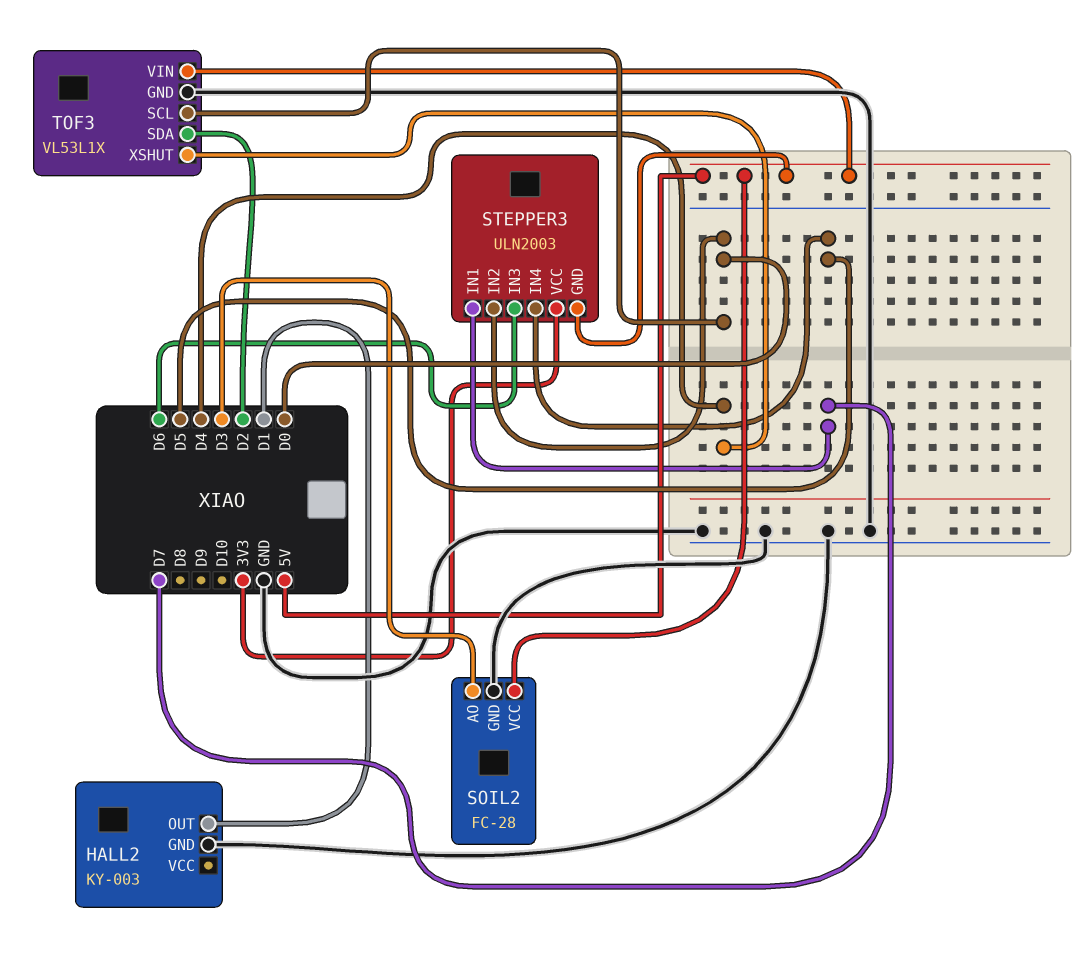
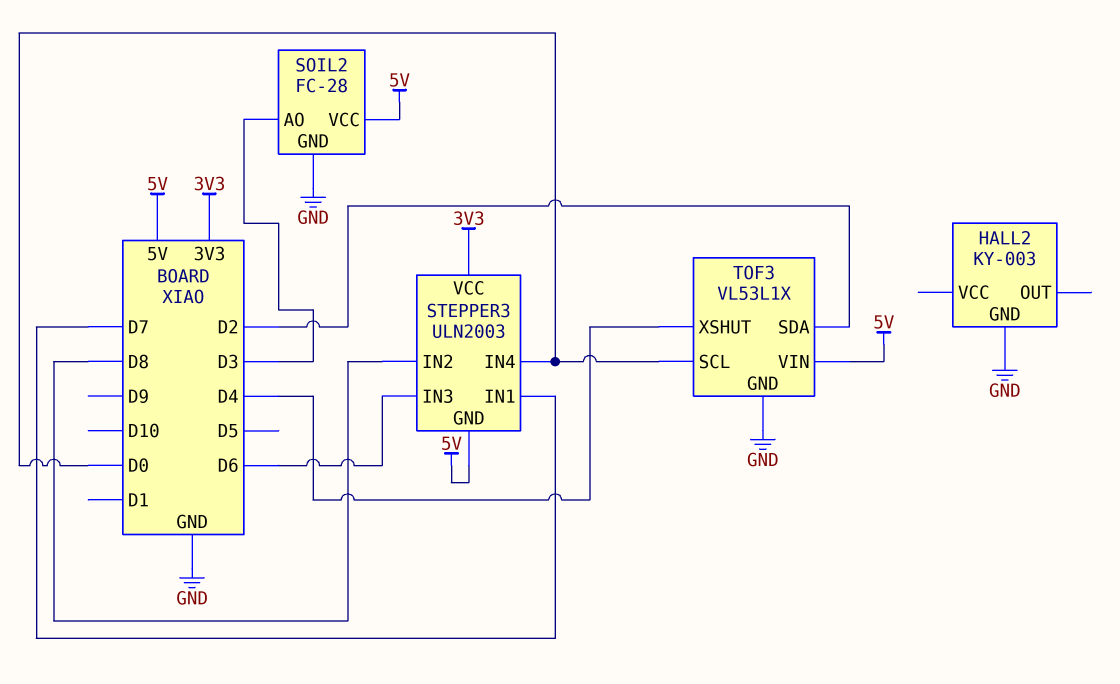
HALL2 pin OUT: D1 -> none
STEPPER3 pin IN2: D0 -> D8
STEPPER3 pin IN4: D5 -> D0

